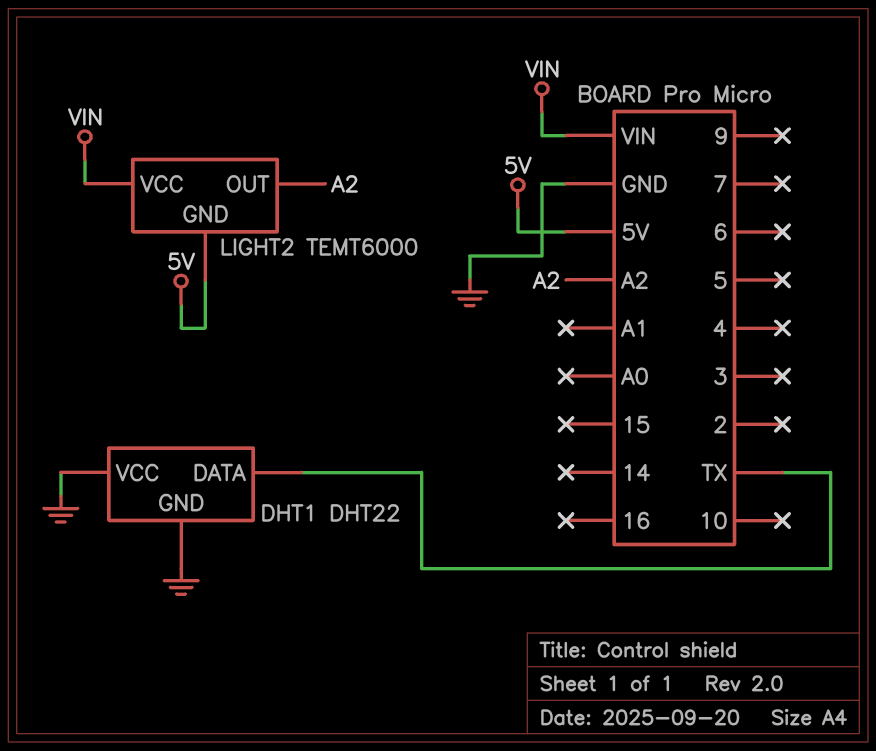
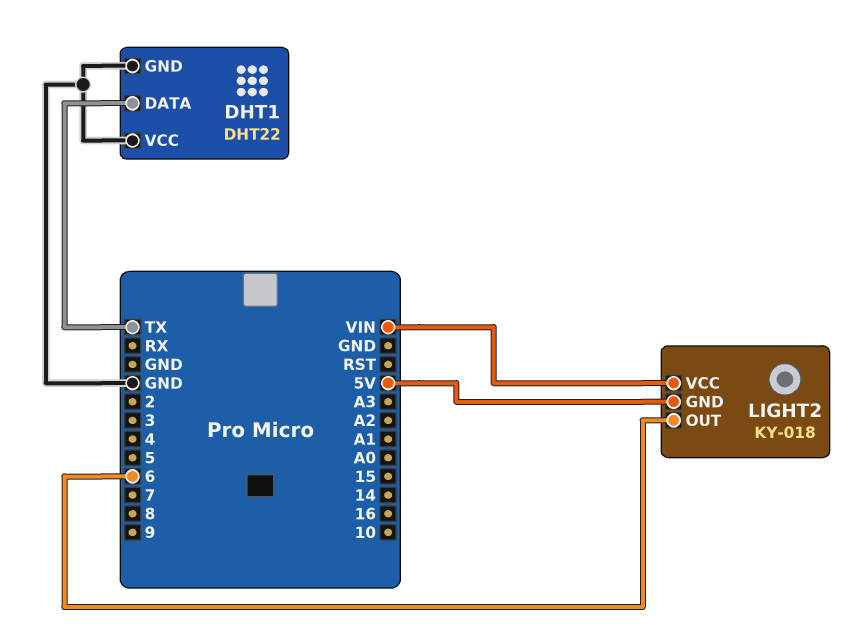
LIGHT2: TEMT6000 -> KY-018
LIGHT2 pin OUT: A2 -> 6

